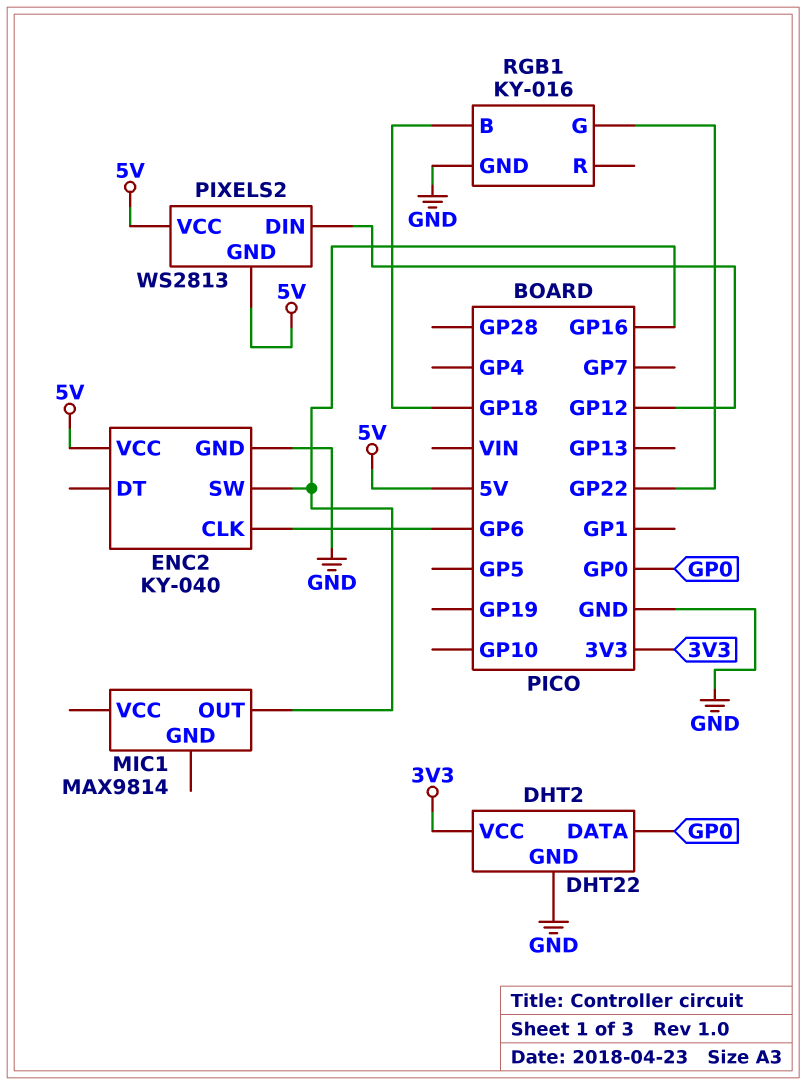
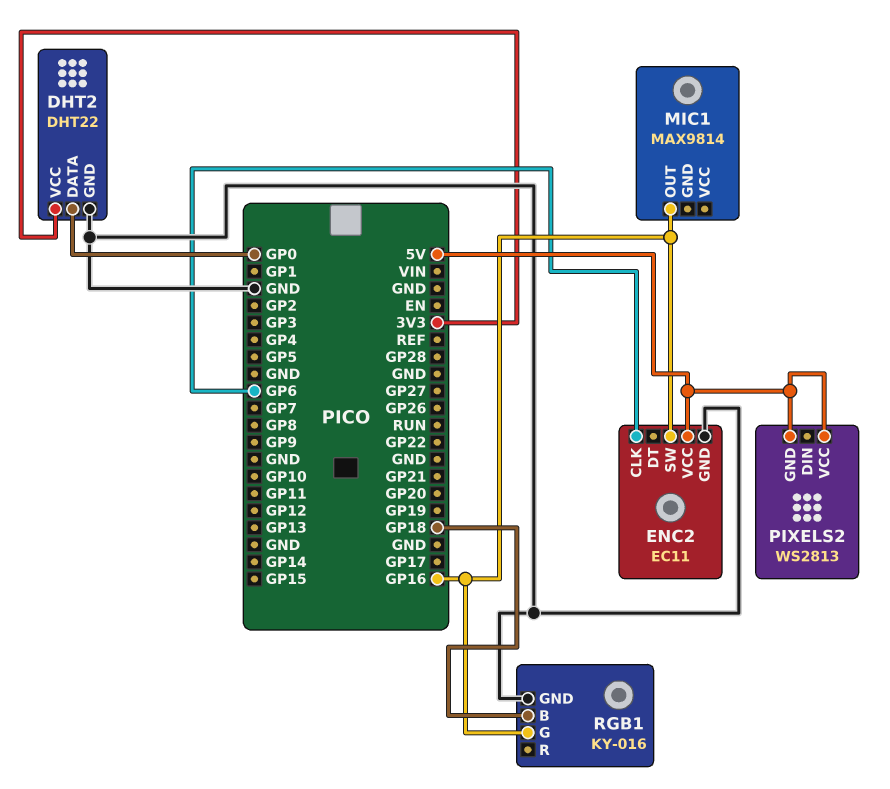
ENC2: KY-040 -> EC11
PIXELS2 pin DIN: GP12 -> none
RGB1 pin G: GP22 -> GP16

